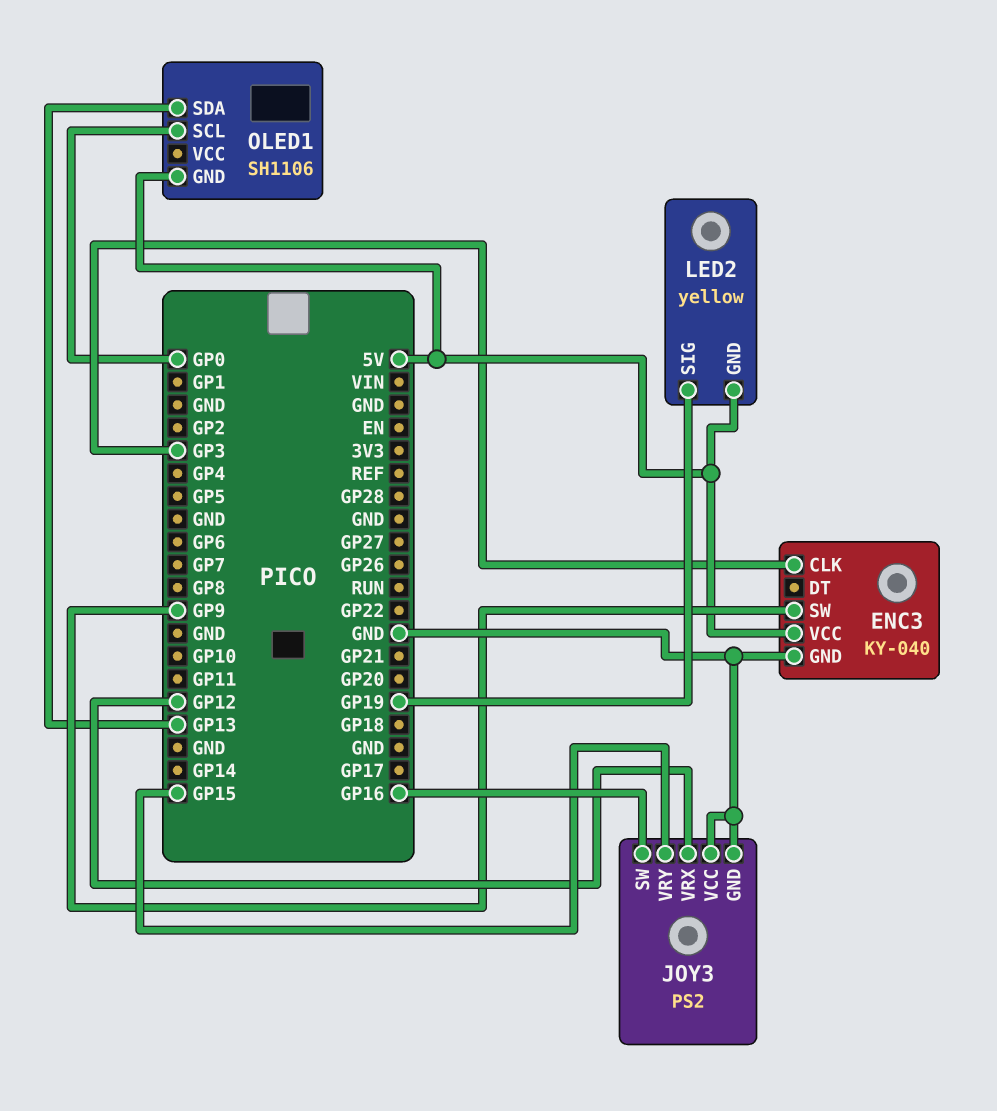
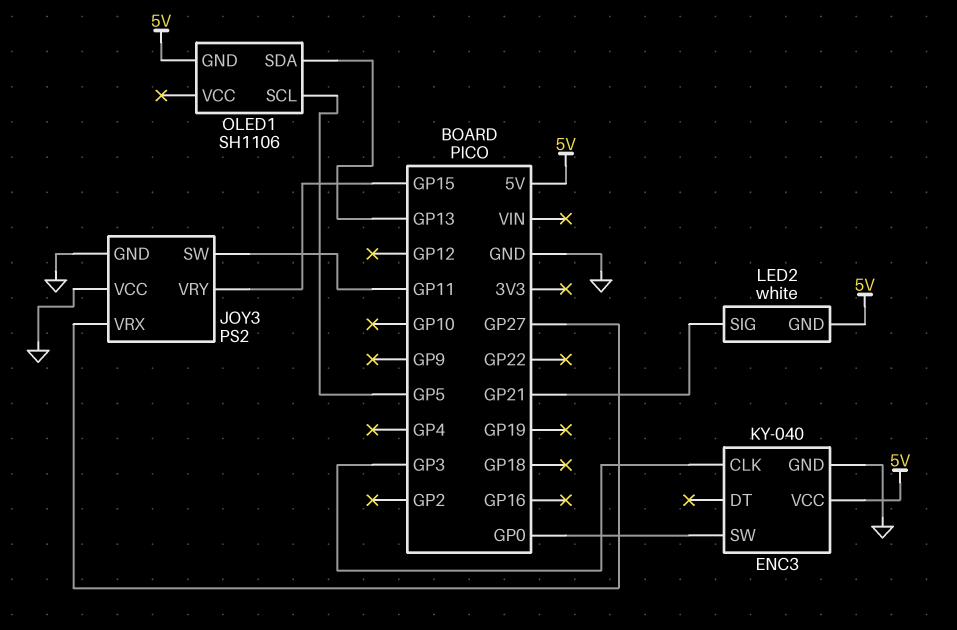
ENC3 pin SW: GP9 -> GP0
JOY3 pin SW: GP16 -> GP11
JOY3 pin VRX: GP12 -> GP27
LED2: yellow -> white
LED2 pin SIG: GP19 -> GP21
OLED1 pin SCL: GP0 -> GP5

